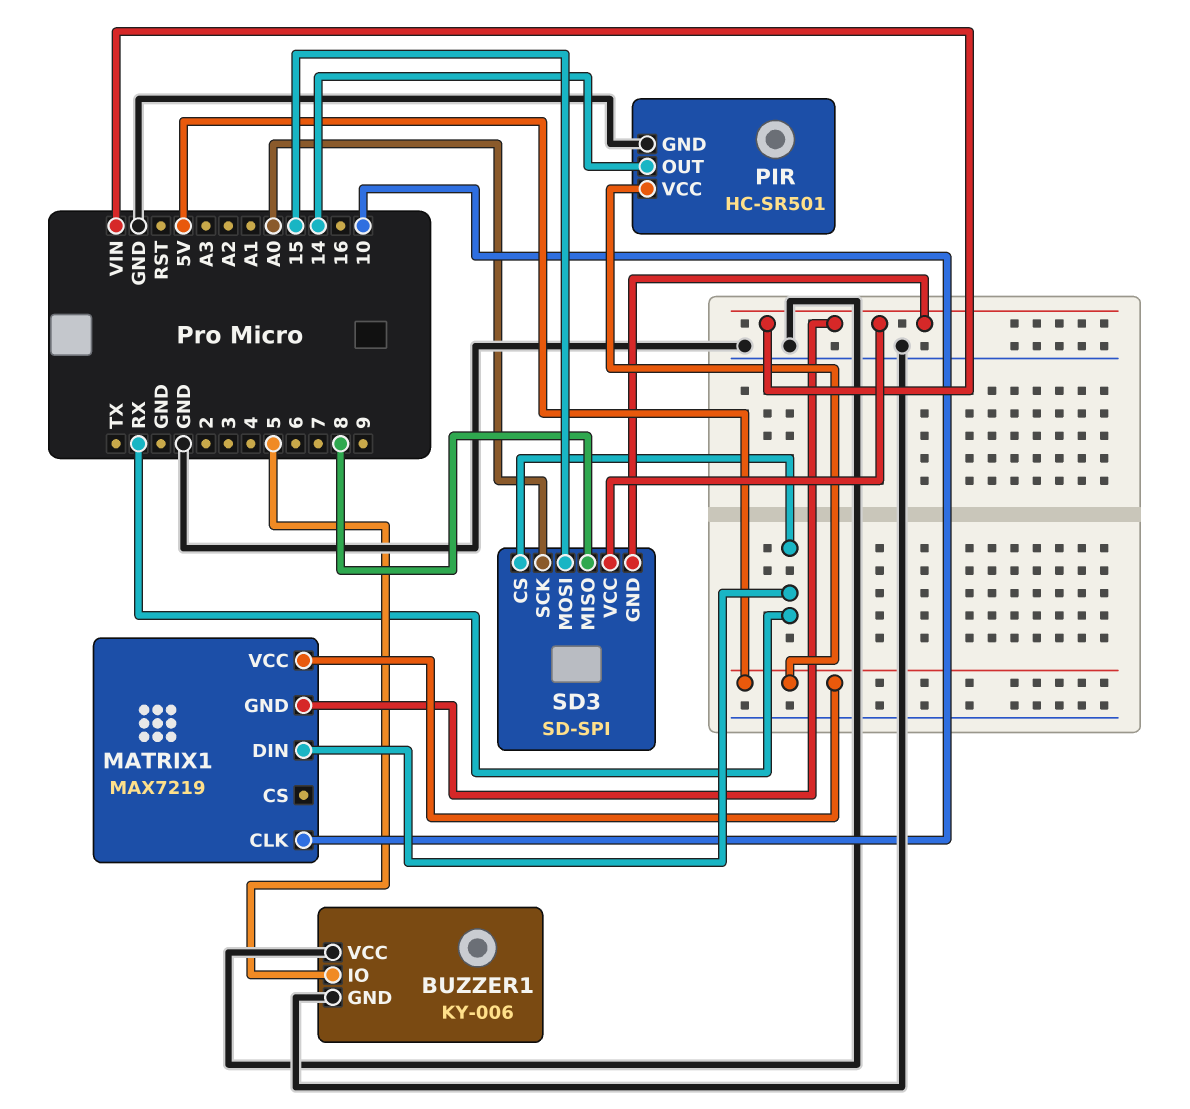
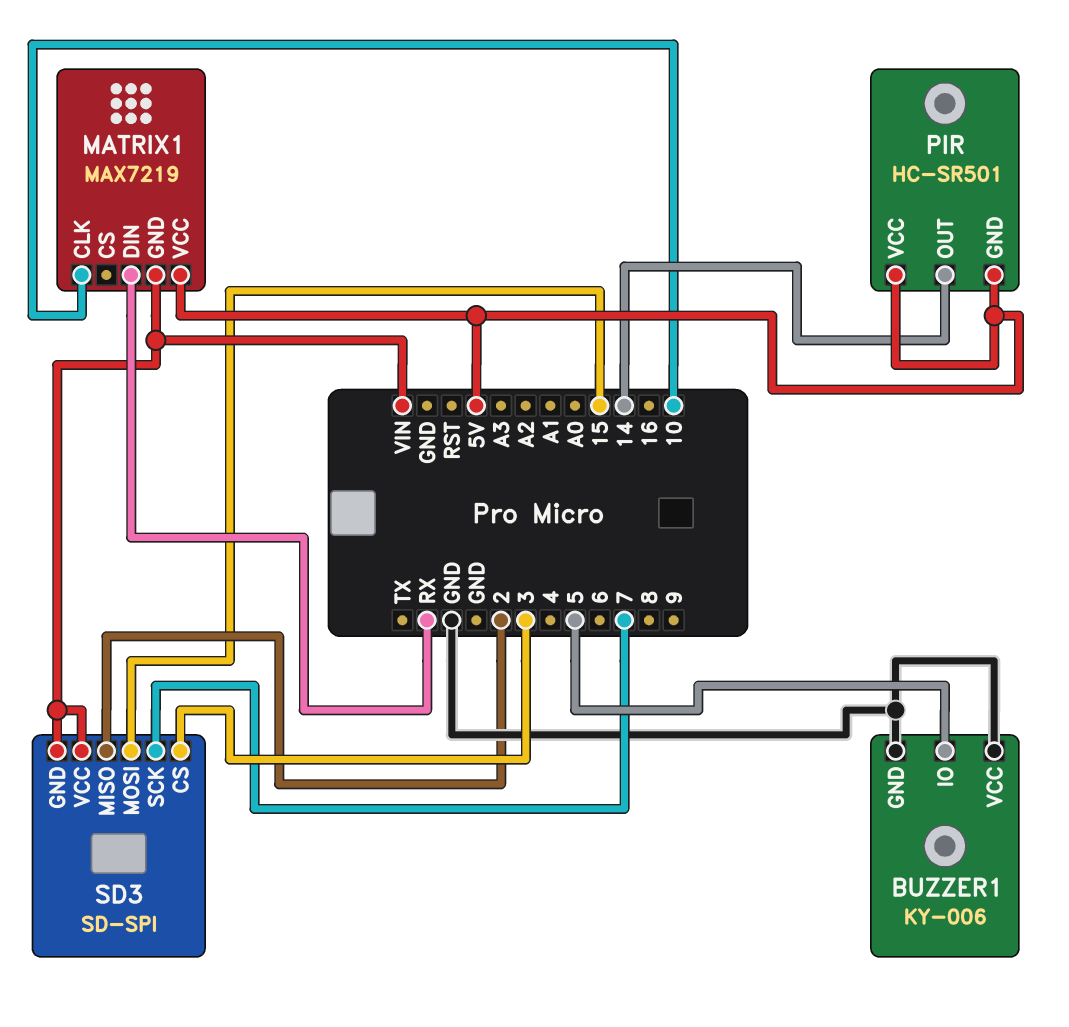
PIR pin GND: GND -> 5V
SD3 pin CS: RX -> 3
SD3 pin MISO: 8 -> 2
SD3 pin SCK: A0 -> 7

